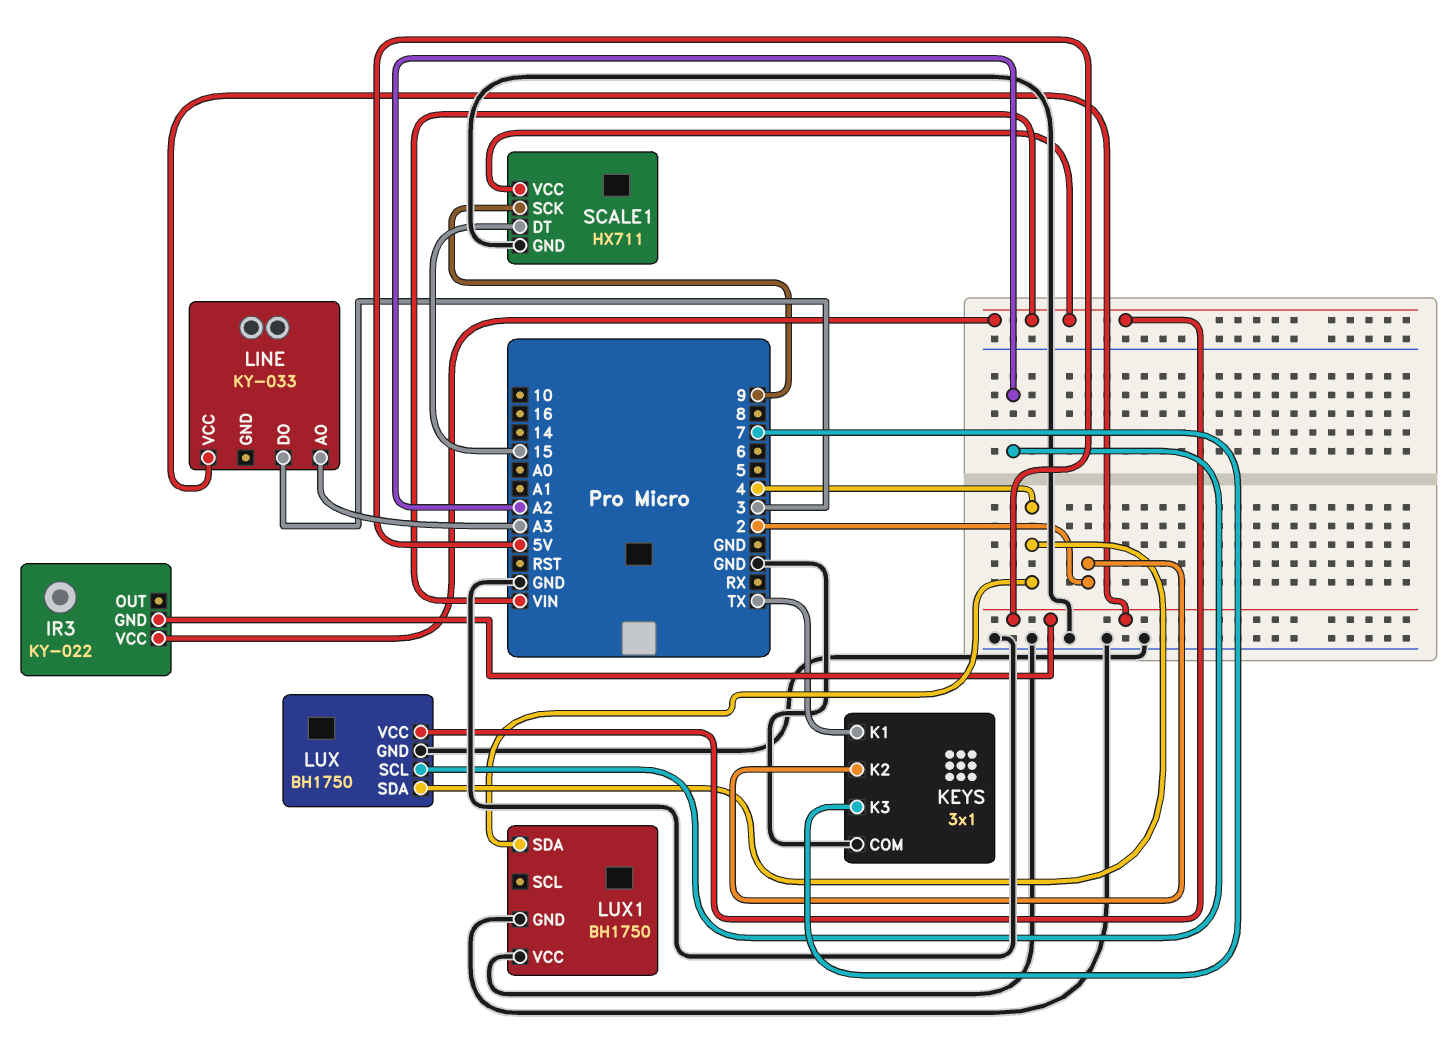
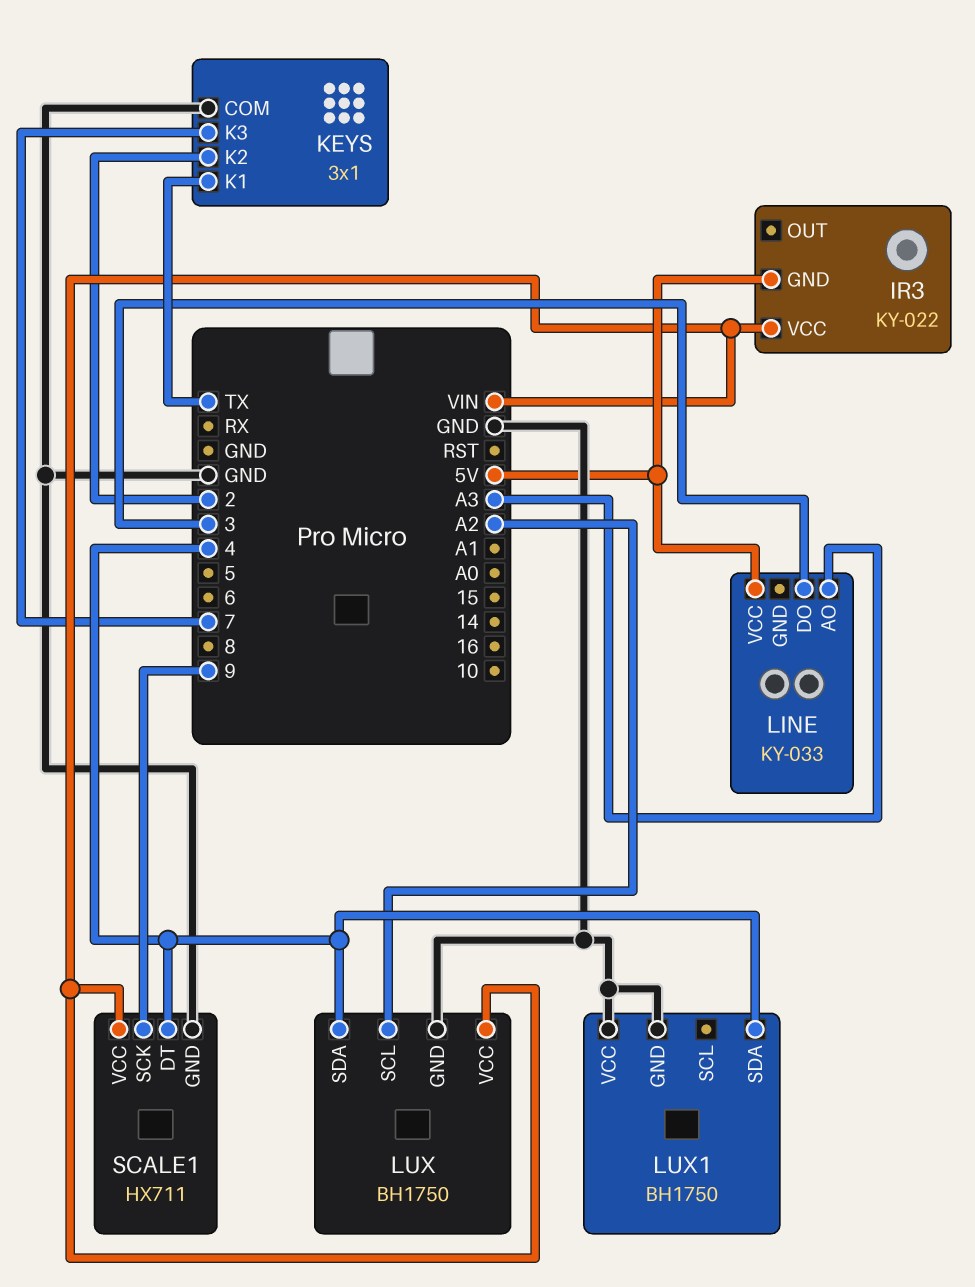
SCALE1 pin DT: 15 -> 4

